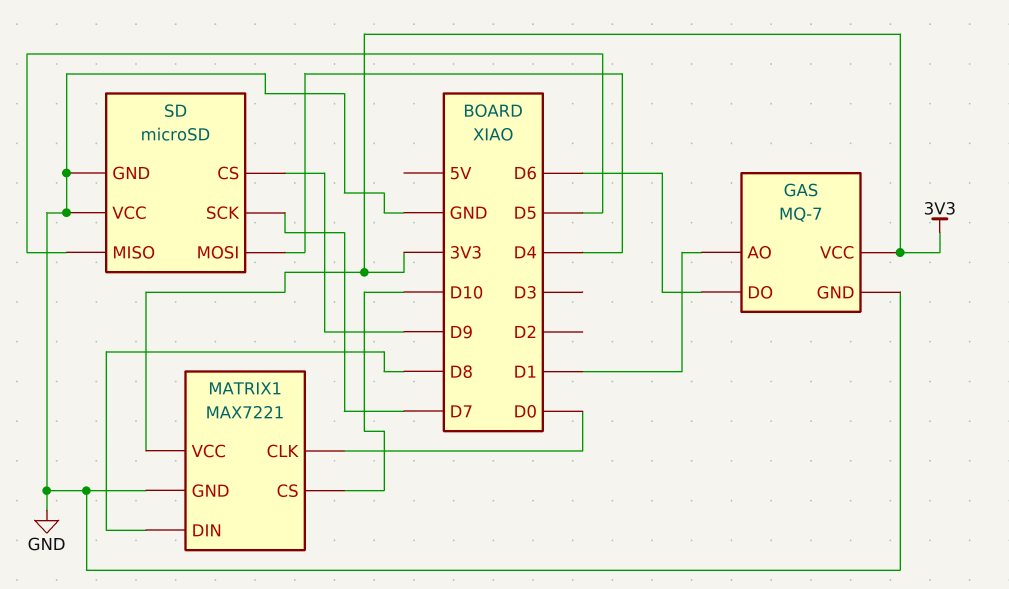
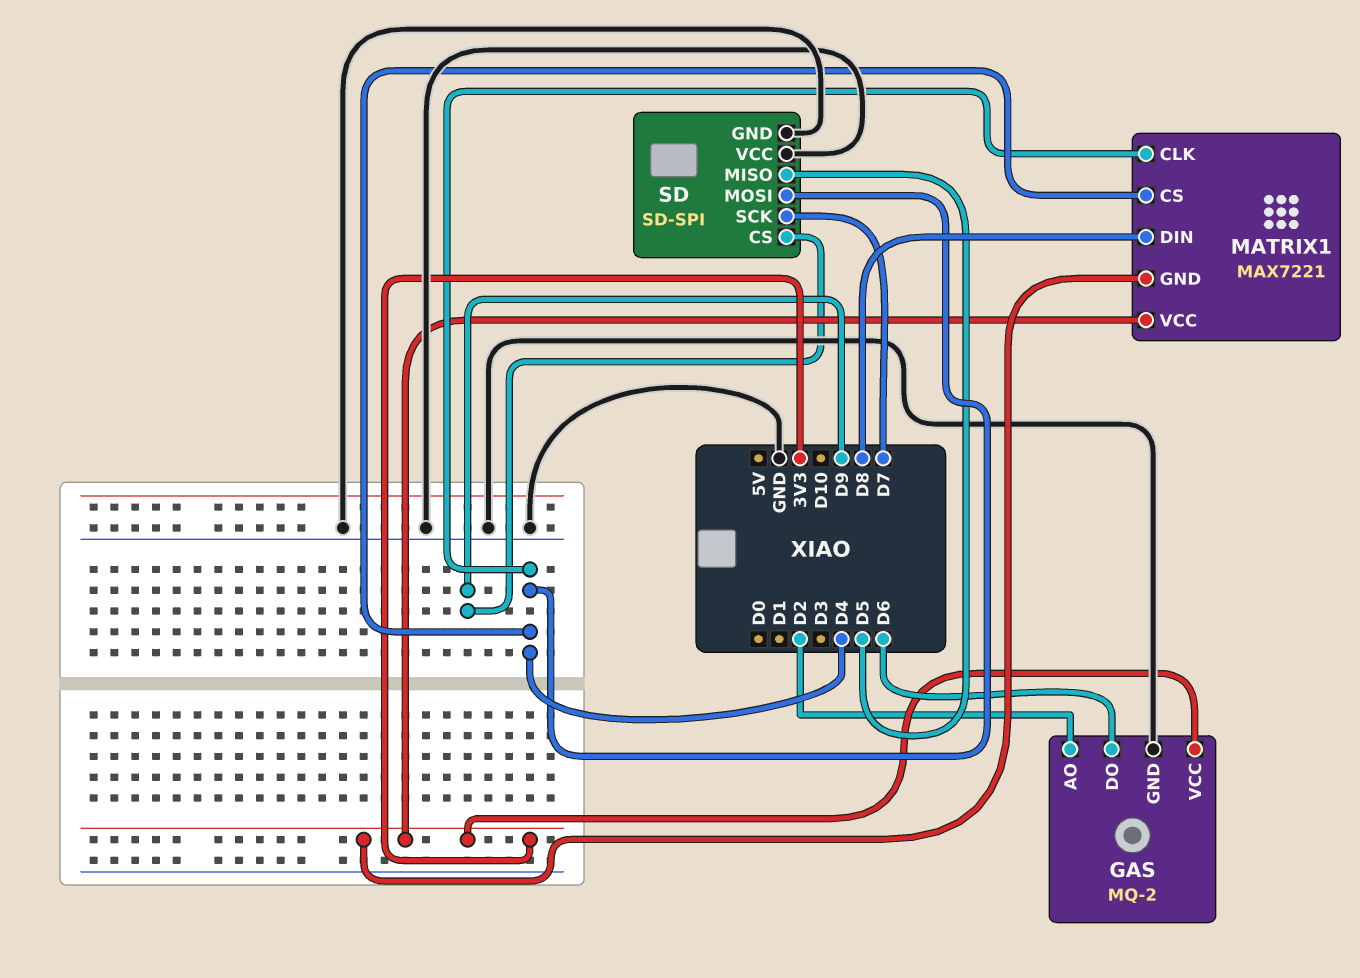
GAS: MQ-7 -> MQ-2
GAS pin AO: D1 -> D2
MATRIX1 pin CLK: D0 -> D4
MATRIX1 pin CS: D10 -> D4
MATRIX1 pin GND: GND -> 3V3
SD: microSD -> SD-SPI

